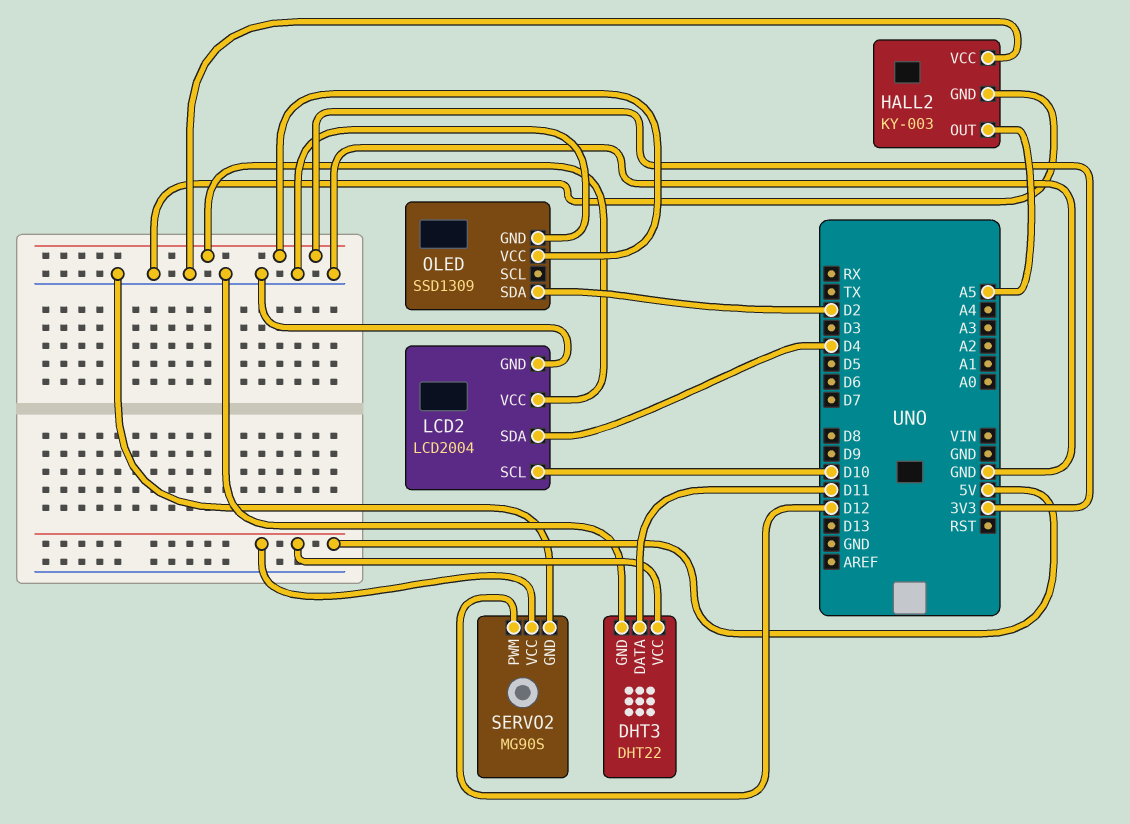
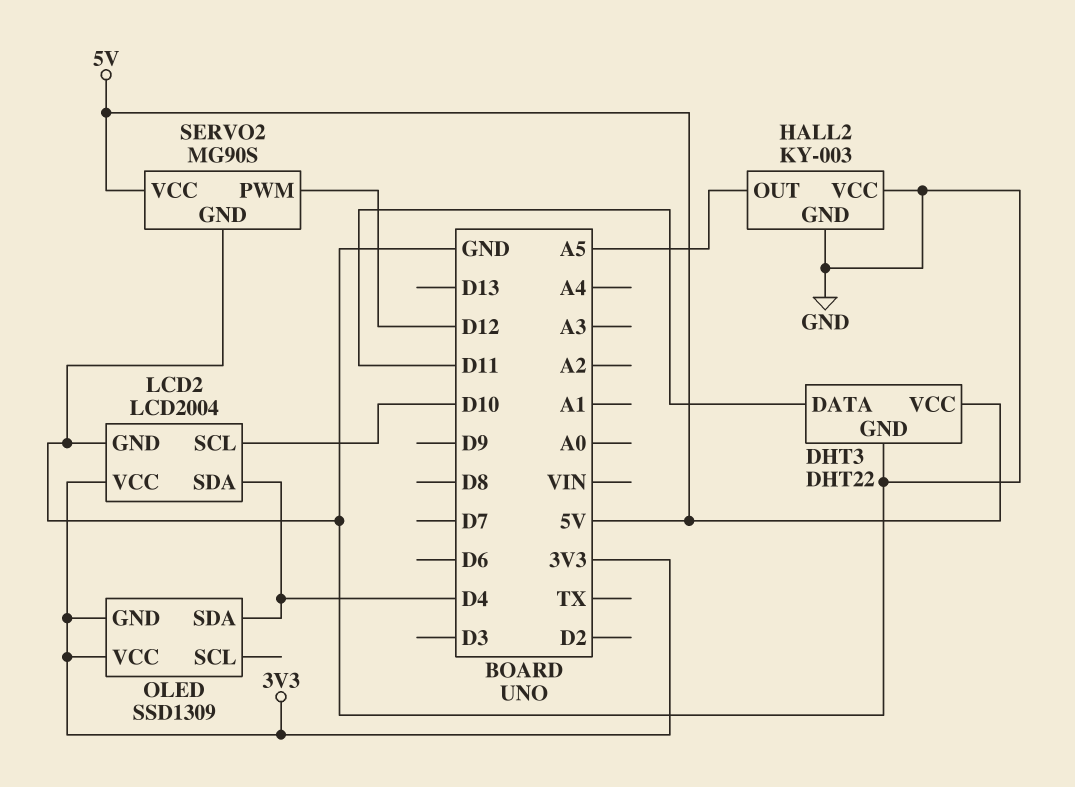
OLED pin GND: GND -> 3V3
OLED pin SDA: D2 -> D4

